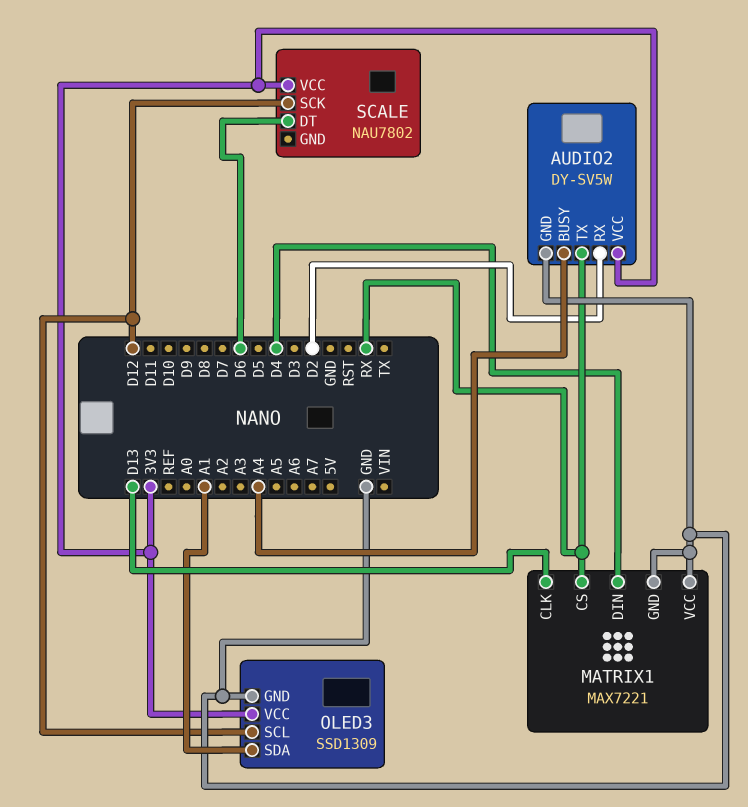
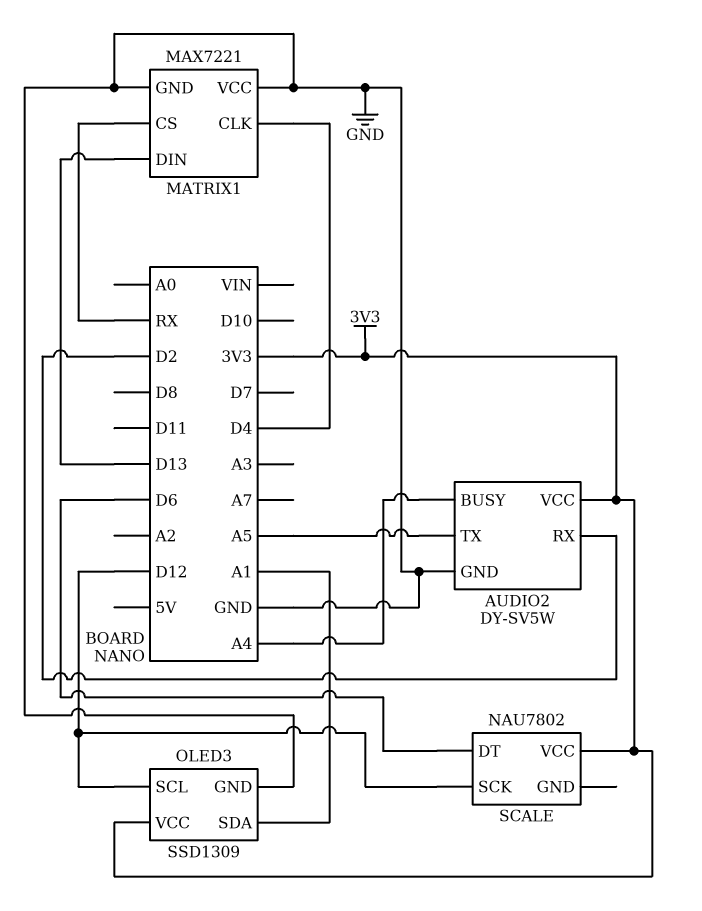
AUDIO2 pin TX: RX -> A5
MATRIX1 pin CLK: D13 -> D4
MATRIX1 pin DIN: D4 -> D13

